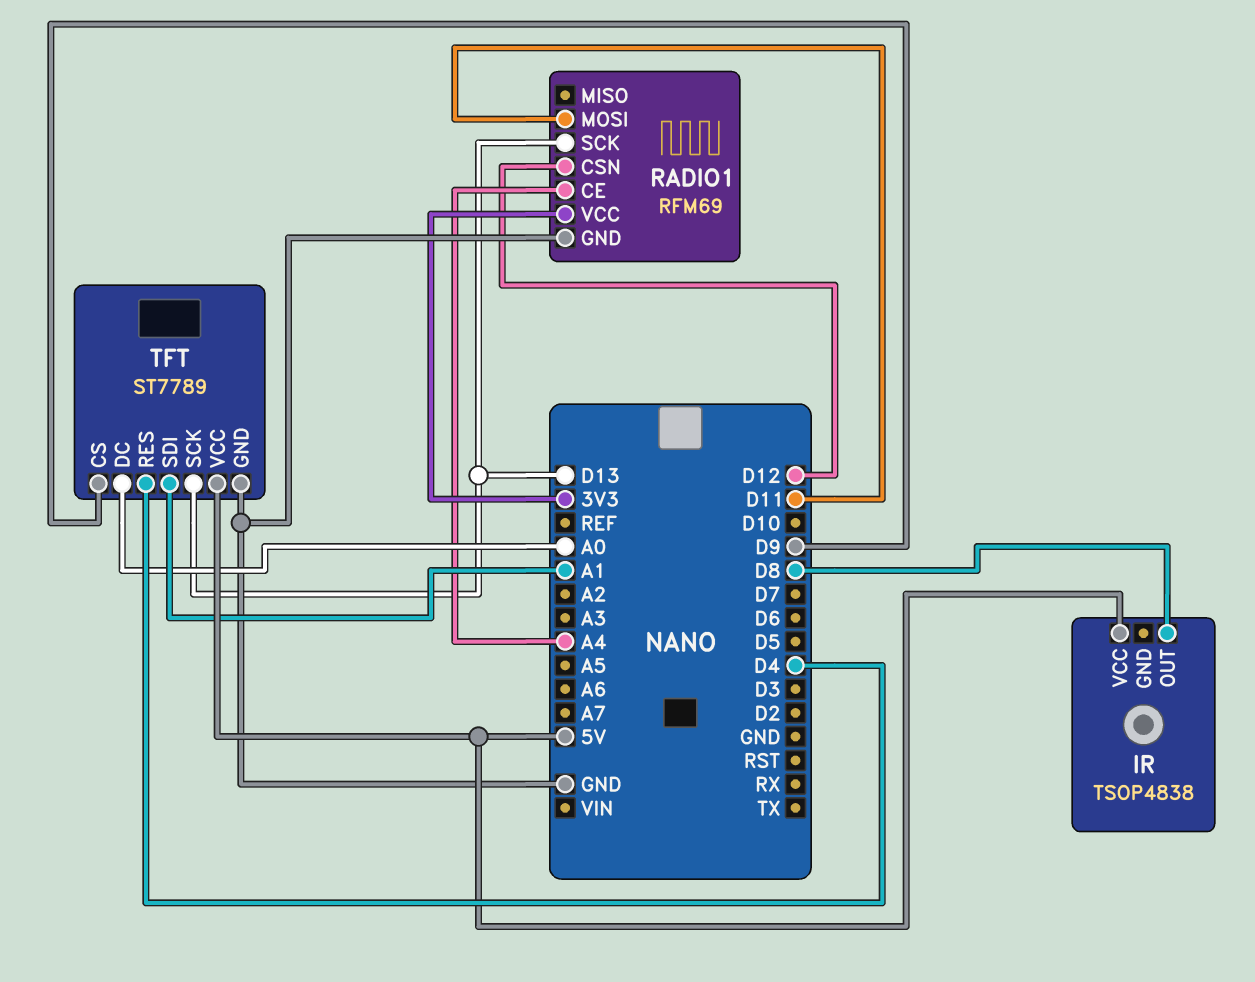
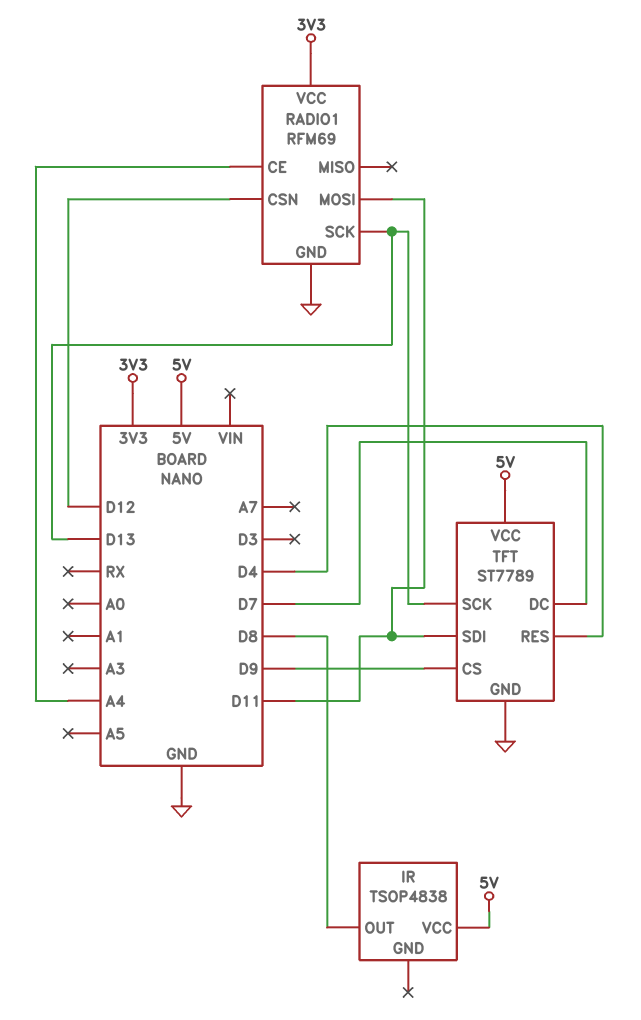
TFT pin DC: A0 -> D7
TFT pin SDI: A1 -> D11

